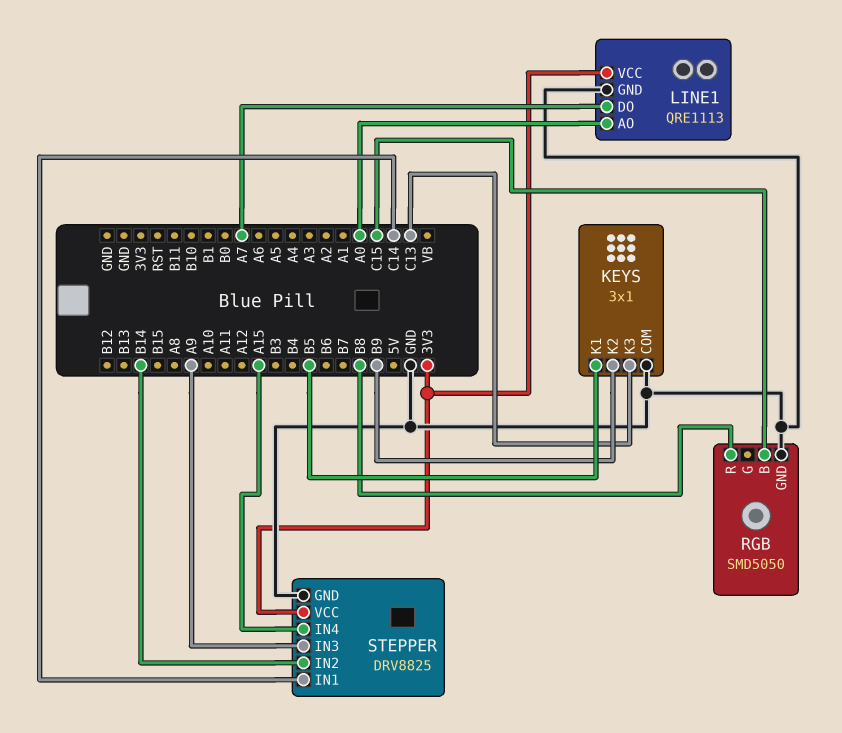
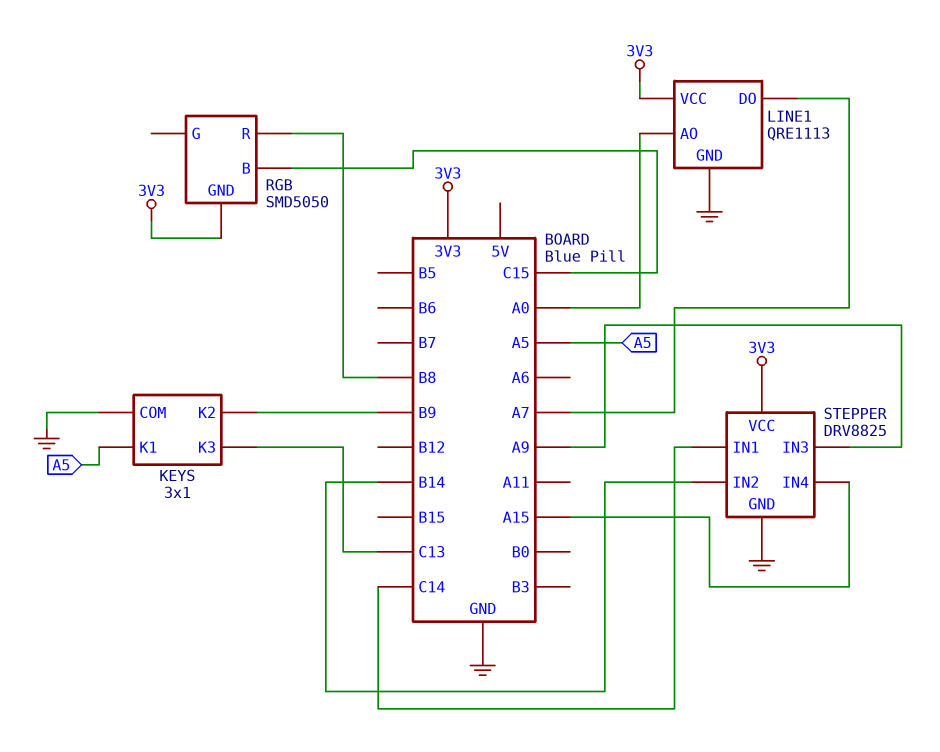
KEYS pin K1: B5 -> A5
RGB pin GND: GND -> 3V3

